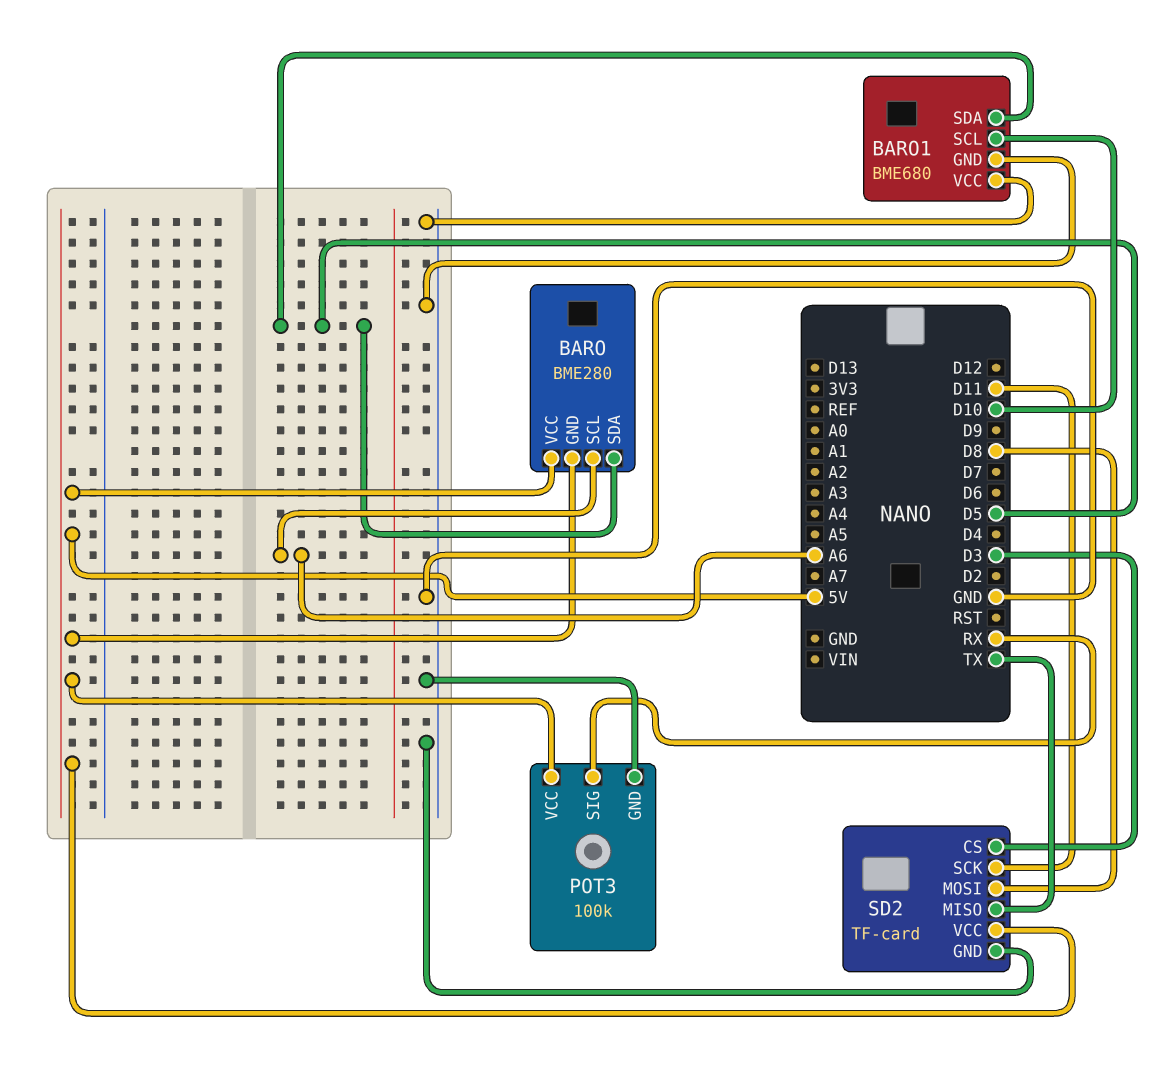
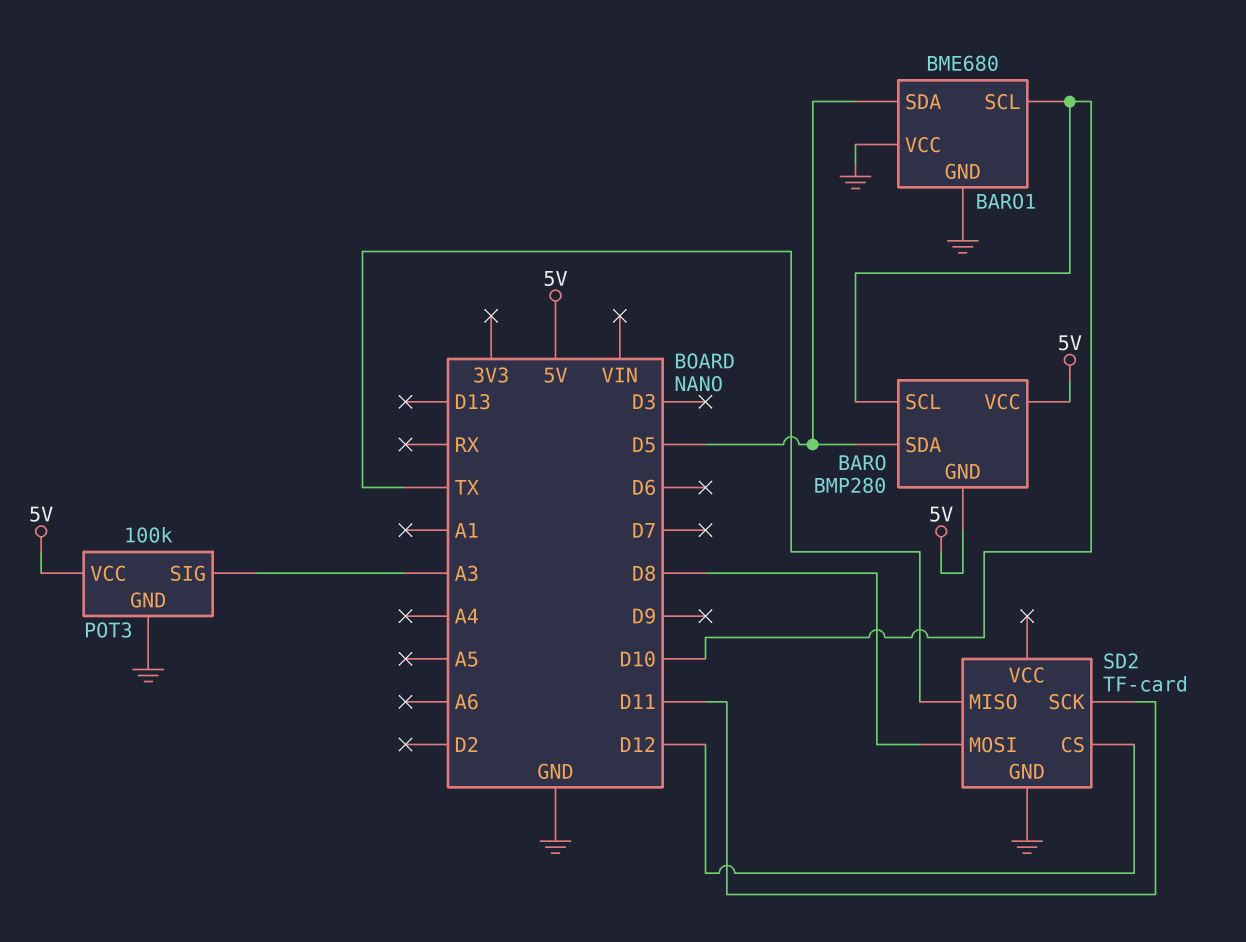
BARO: BME280 -> BMP280
BARO pin SCL: A6 -> D10
POT3 pin SIG: RX -> A3
SD2 pin CS: D3 -> D12
SD2 pin VCC: 5V -> none

